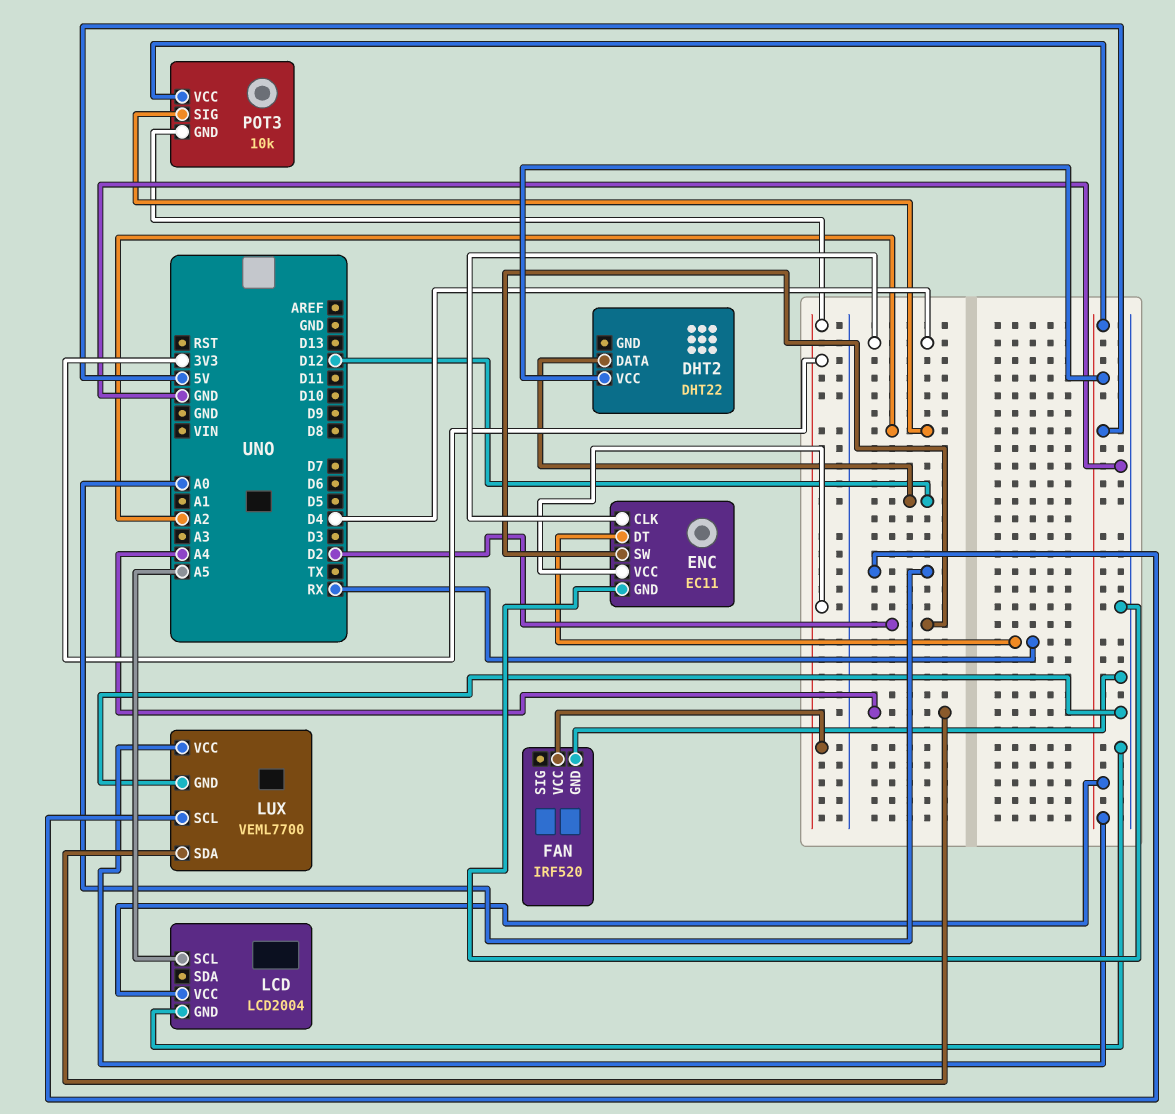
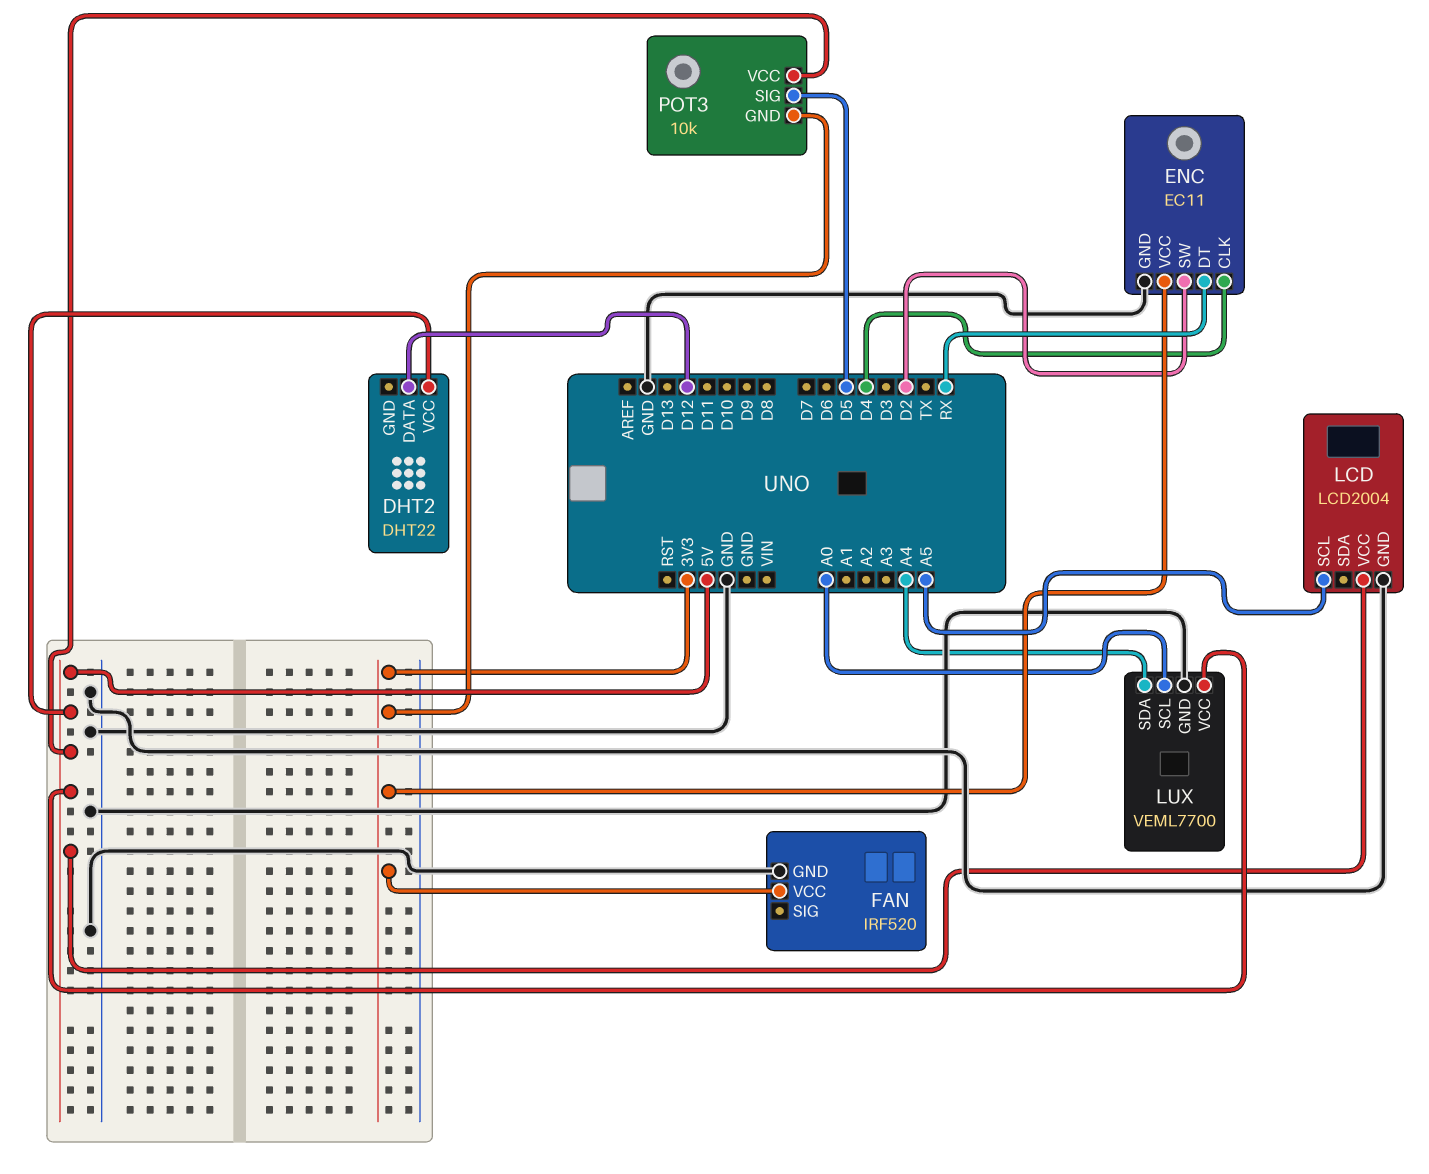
POT3 pin SIG: A2 -> D5

